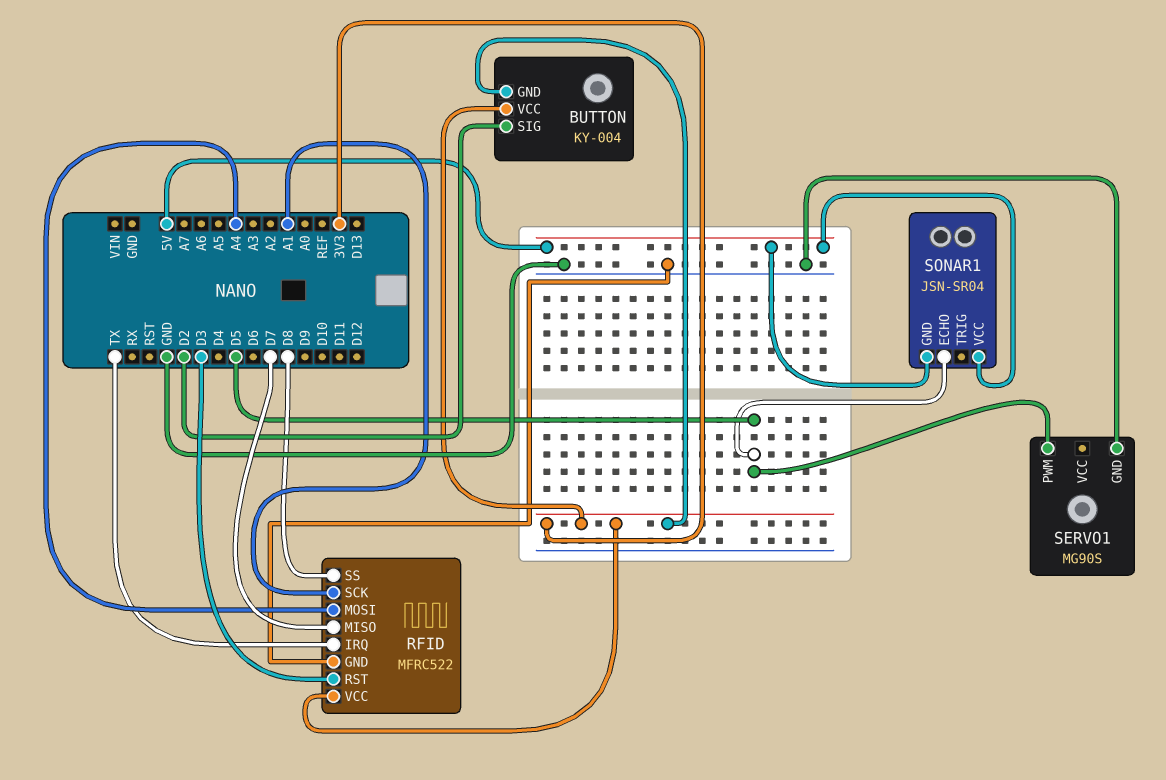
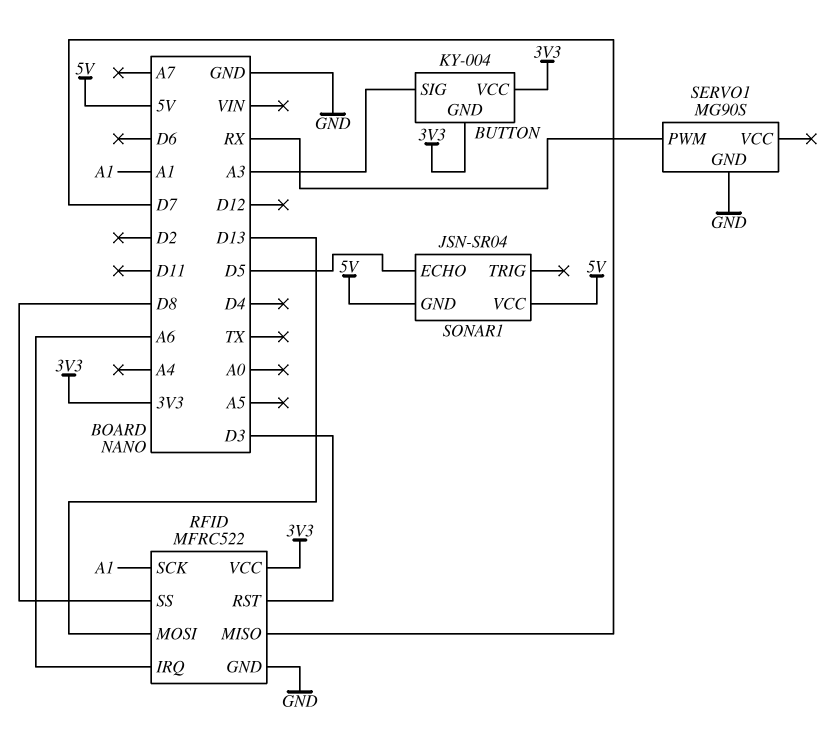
BUTTON pin SIG: D2 -> A3
RFID pin IRQ: TX -> A6
RFID pin MOSI: A4 -> D13
SERVO1 pin PWM: D5 -> RX

